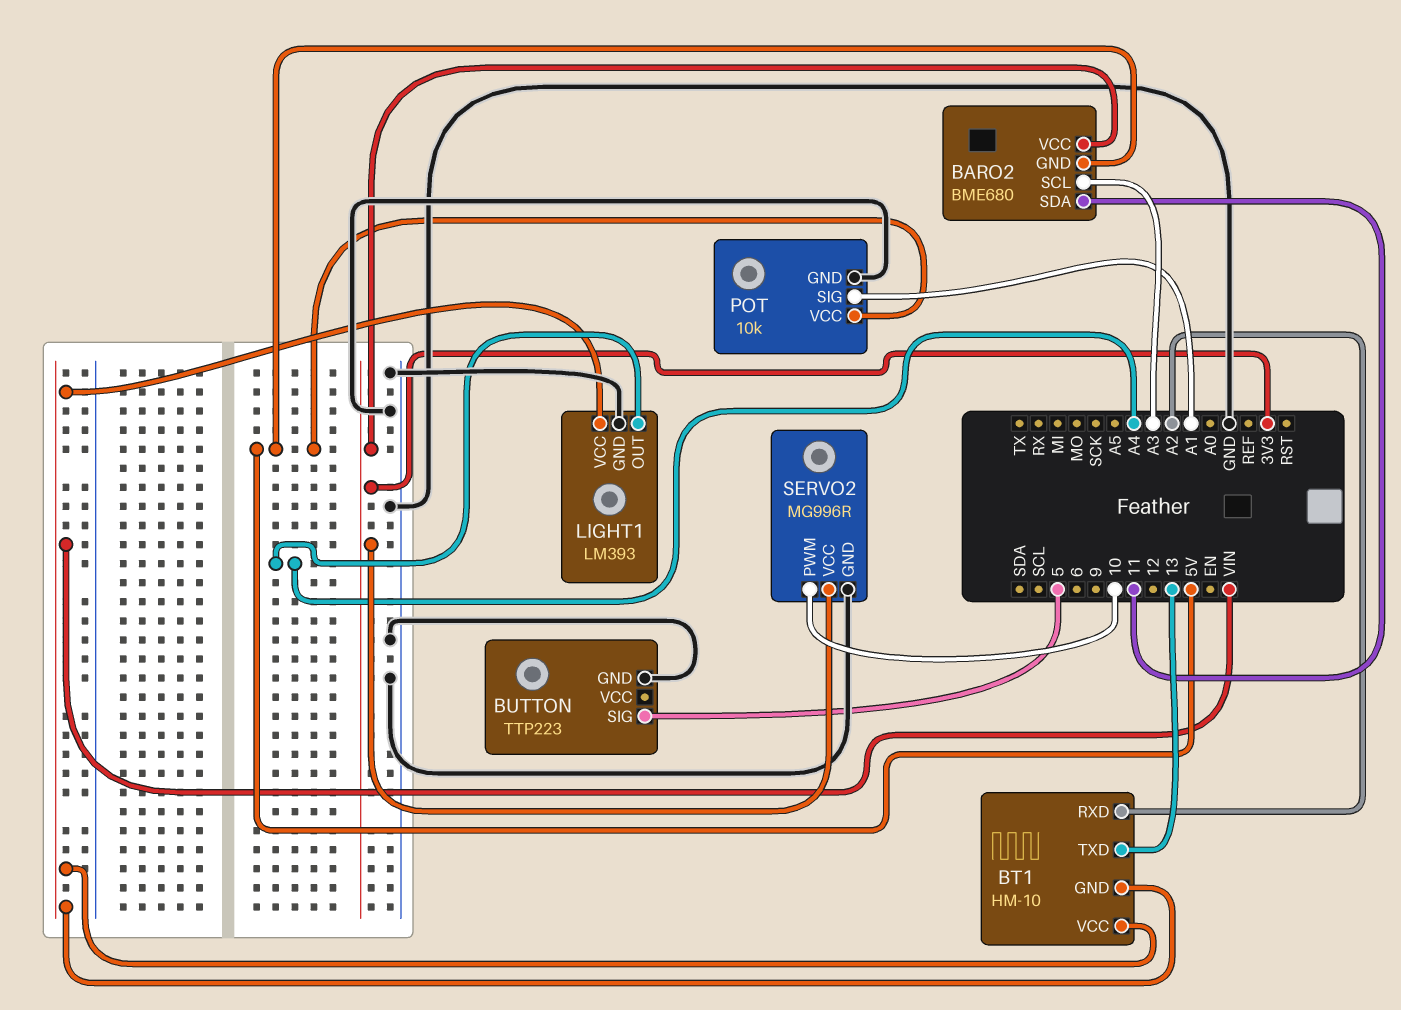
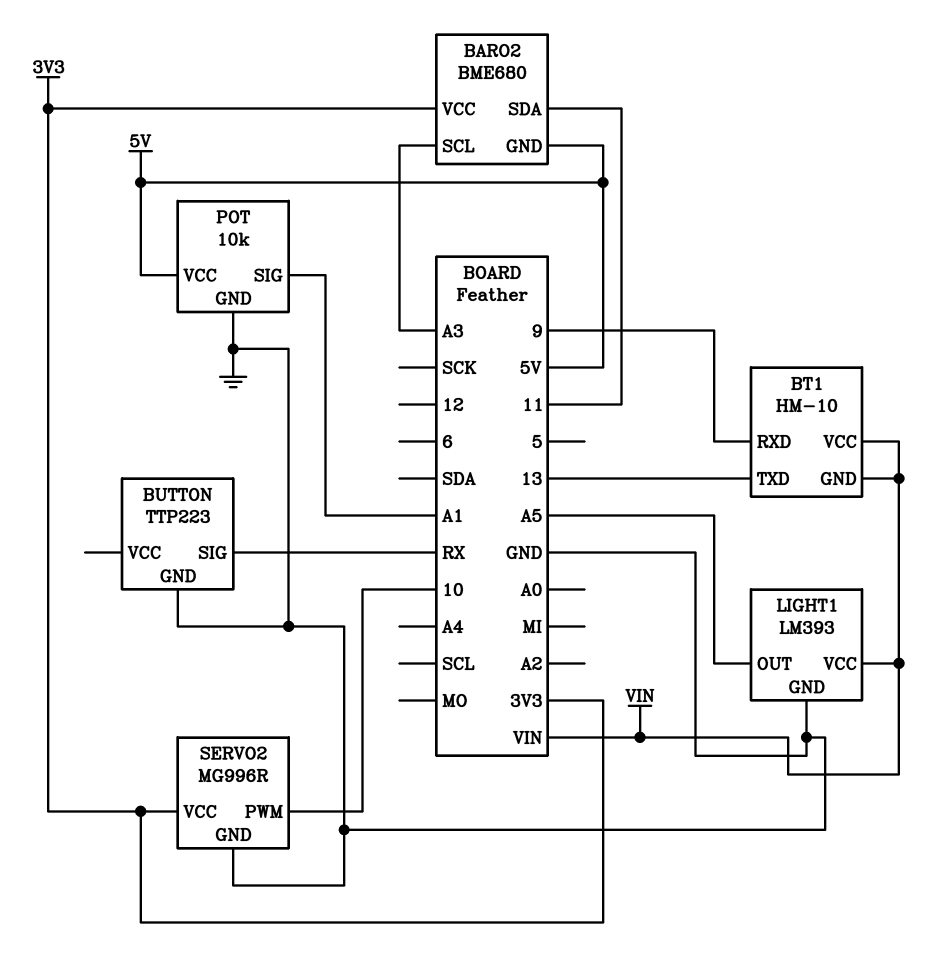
BT1 pin RXD: A2 -> 9
BUTTON pin SIG: 5 -> RX
LIGHT1 pin OUT: A4 -> A5

